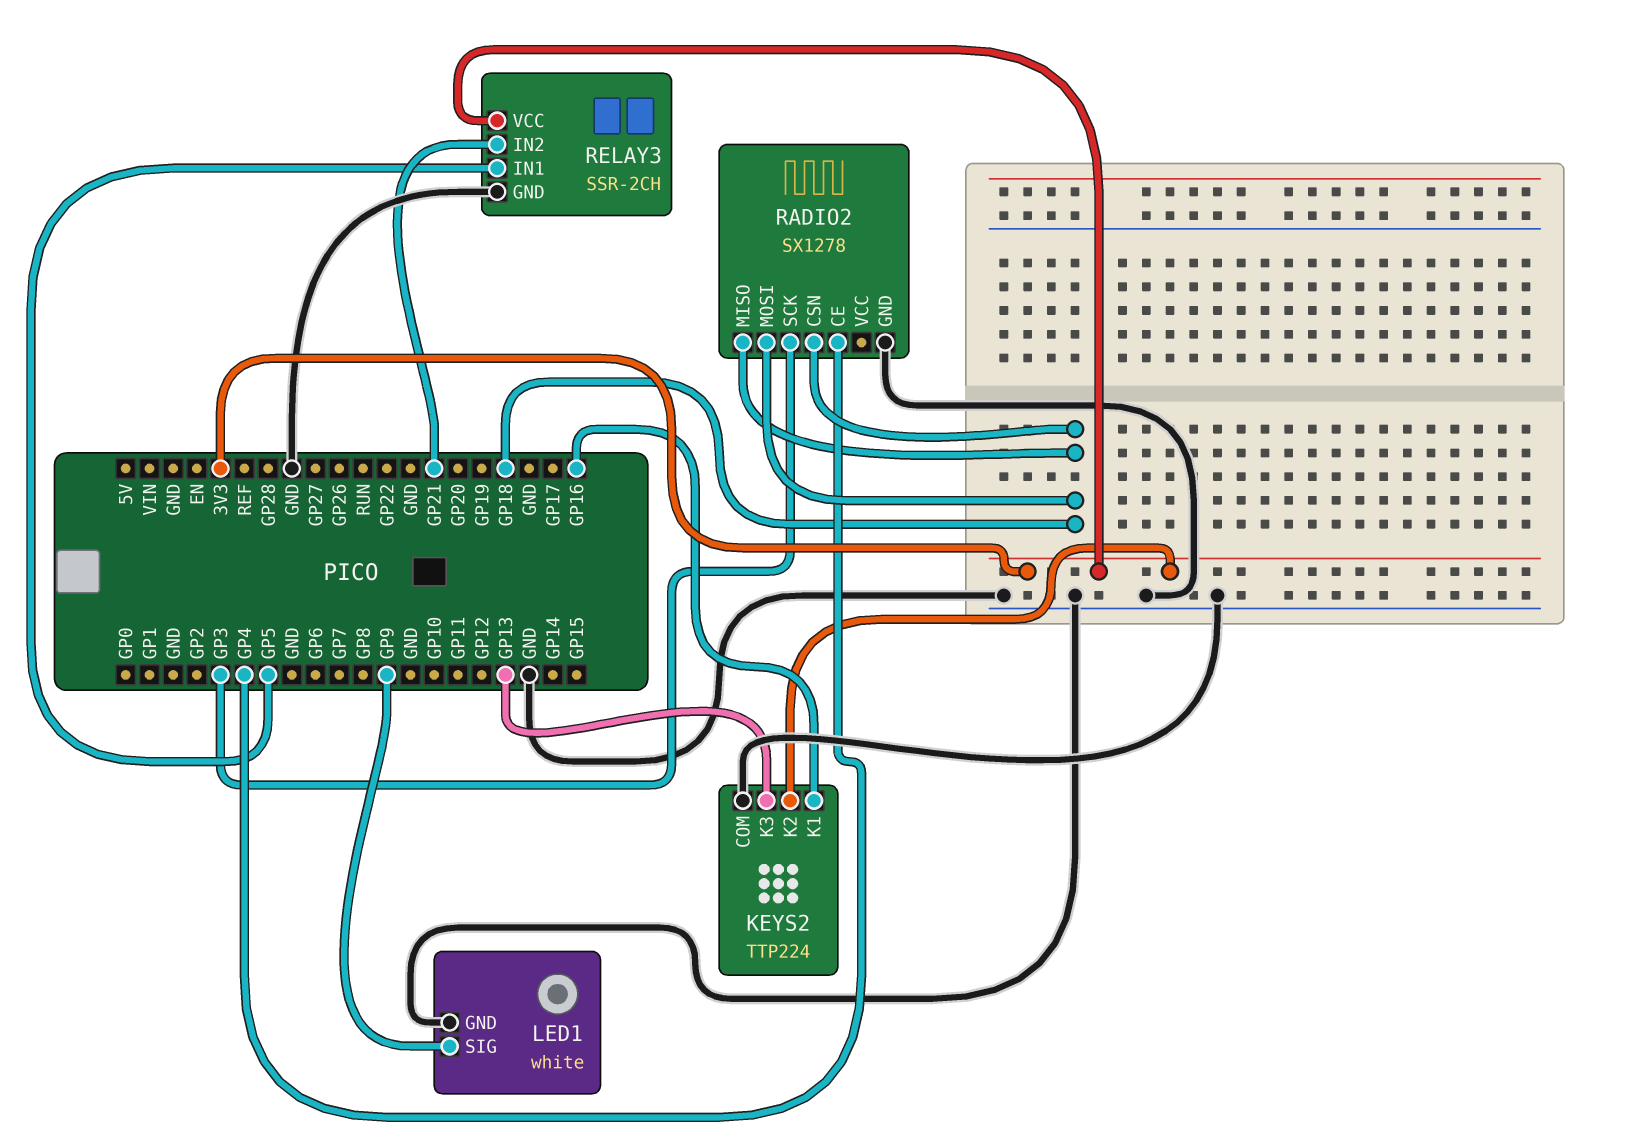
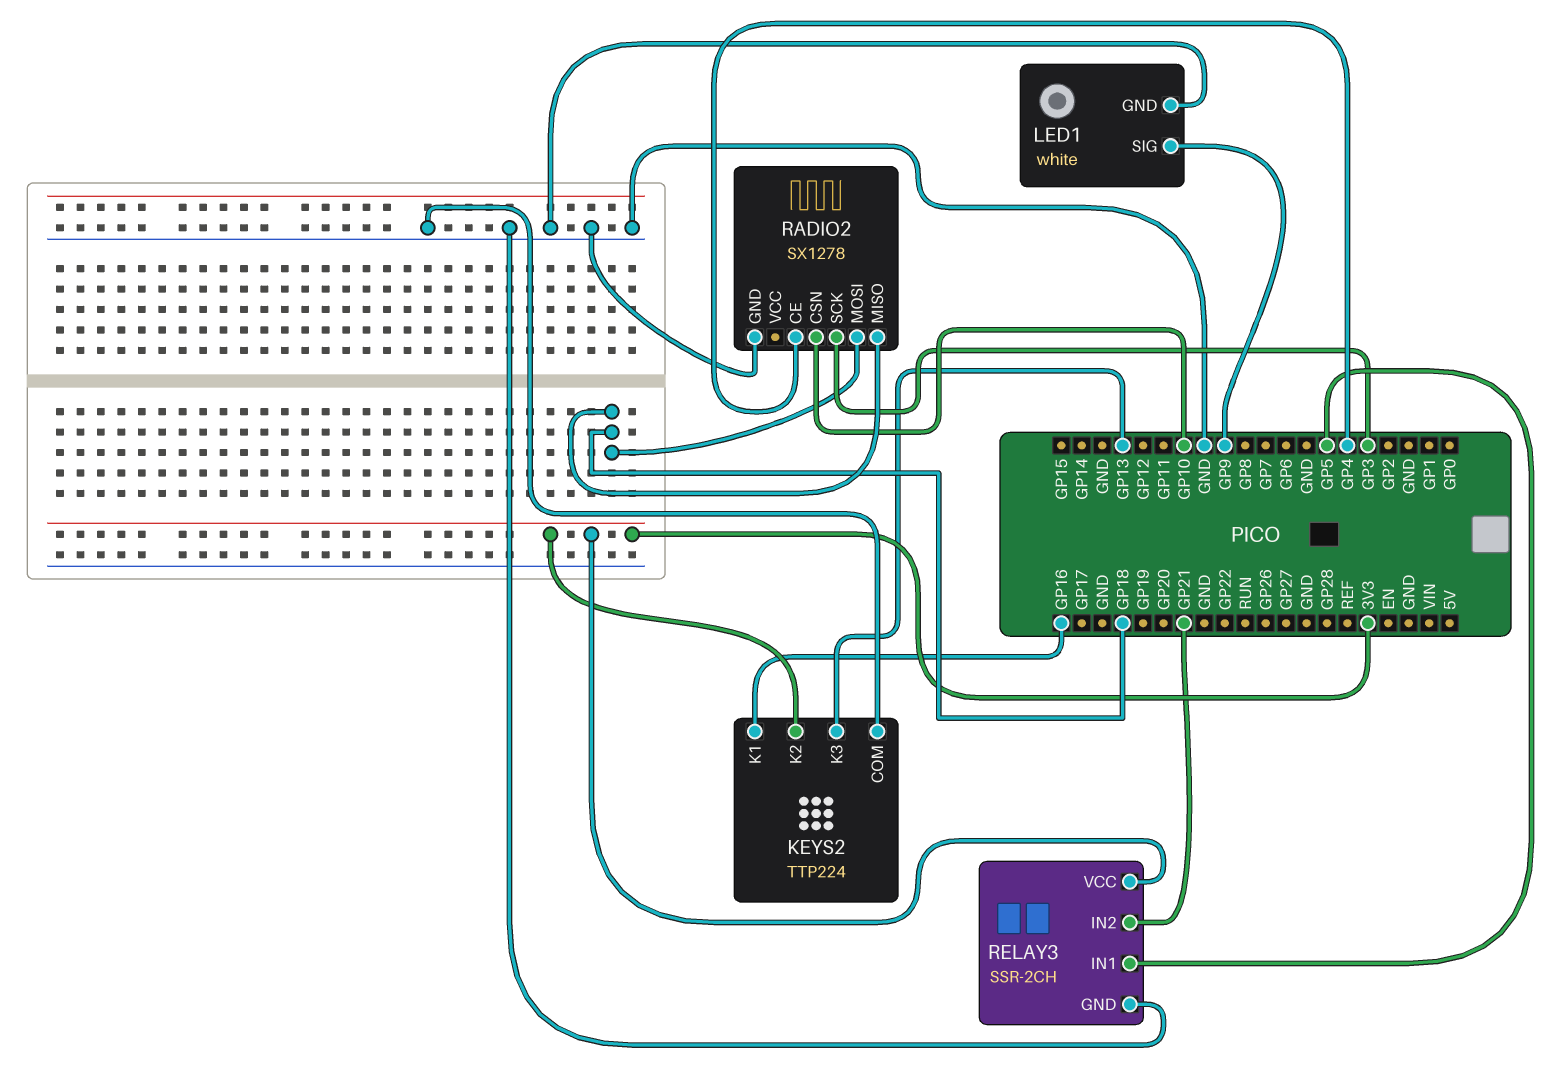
RADIO2 pin CSN: GP18 -> GP10

